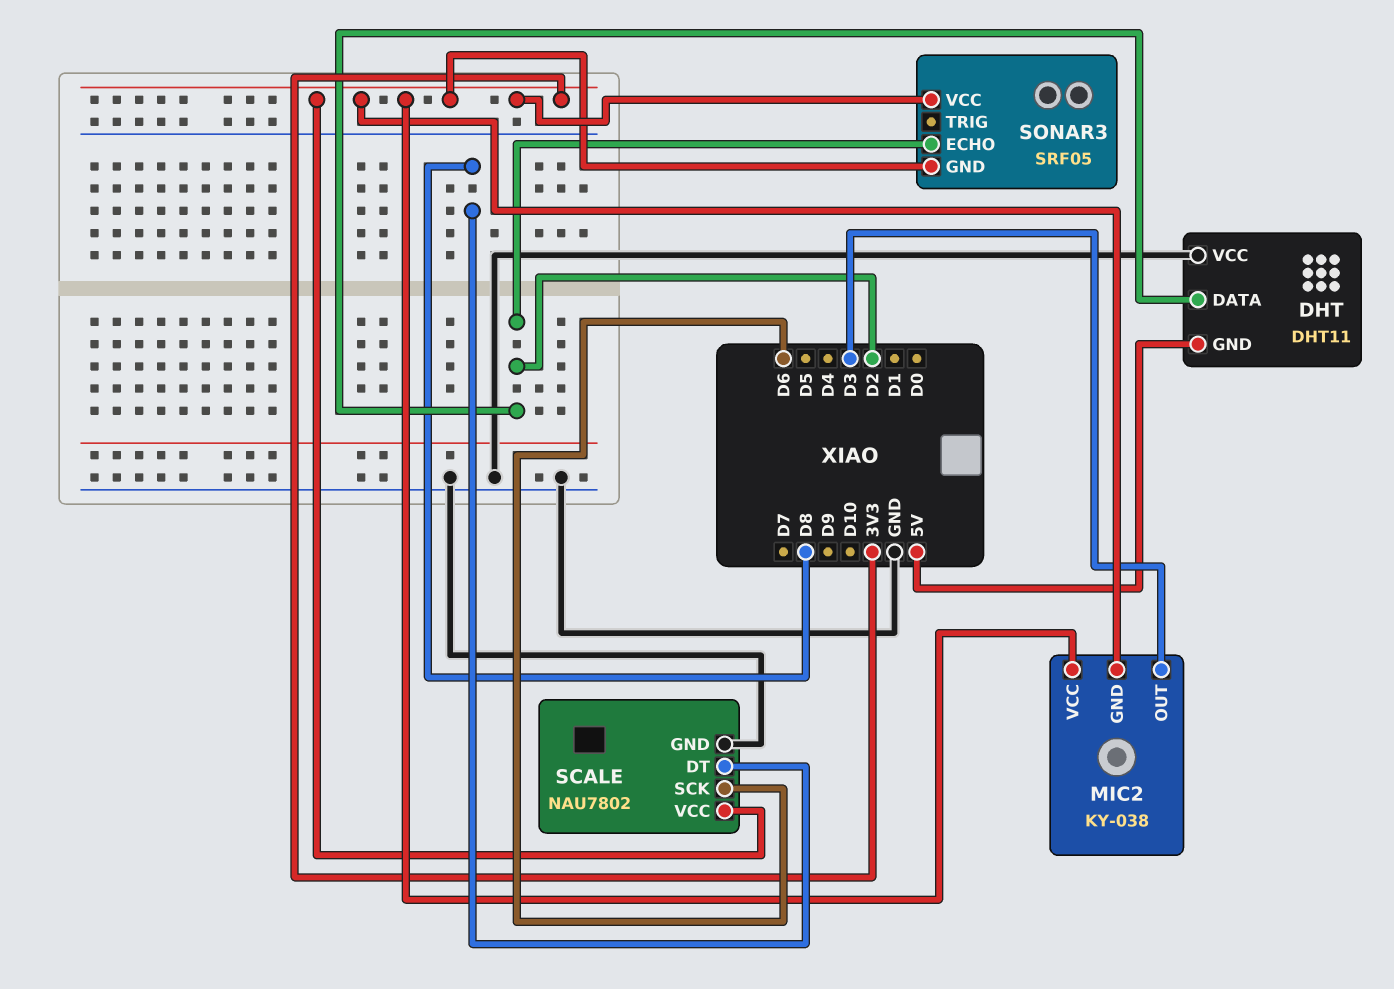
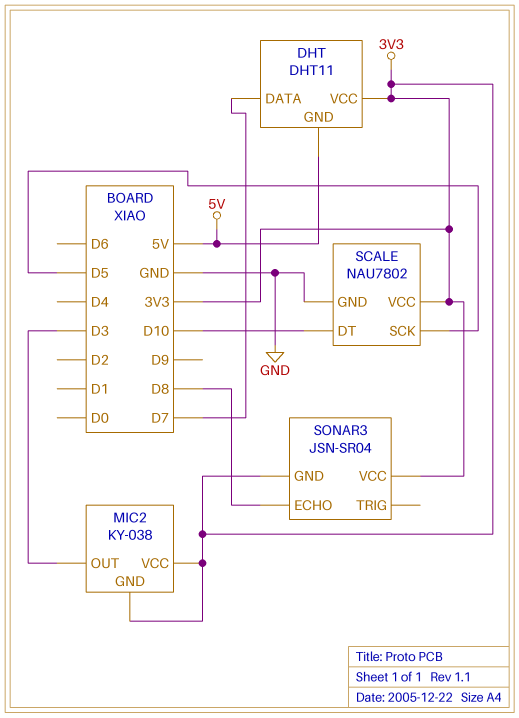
DHT pin DATA: D2 -> D7
DHT pin VCC: GND -> 3V3
SCALE pin DT: D8 -> D10
SCALE pin SCK: D6 -> D5
SONAR3: SRF05 -> JSN-SR04
SONAR3 pin ECHO: D2 -> D8

